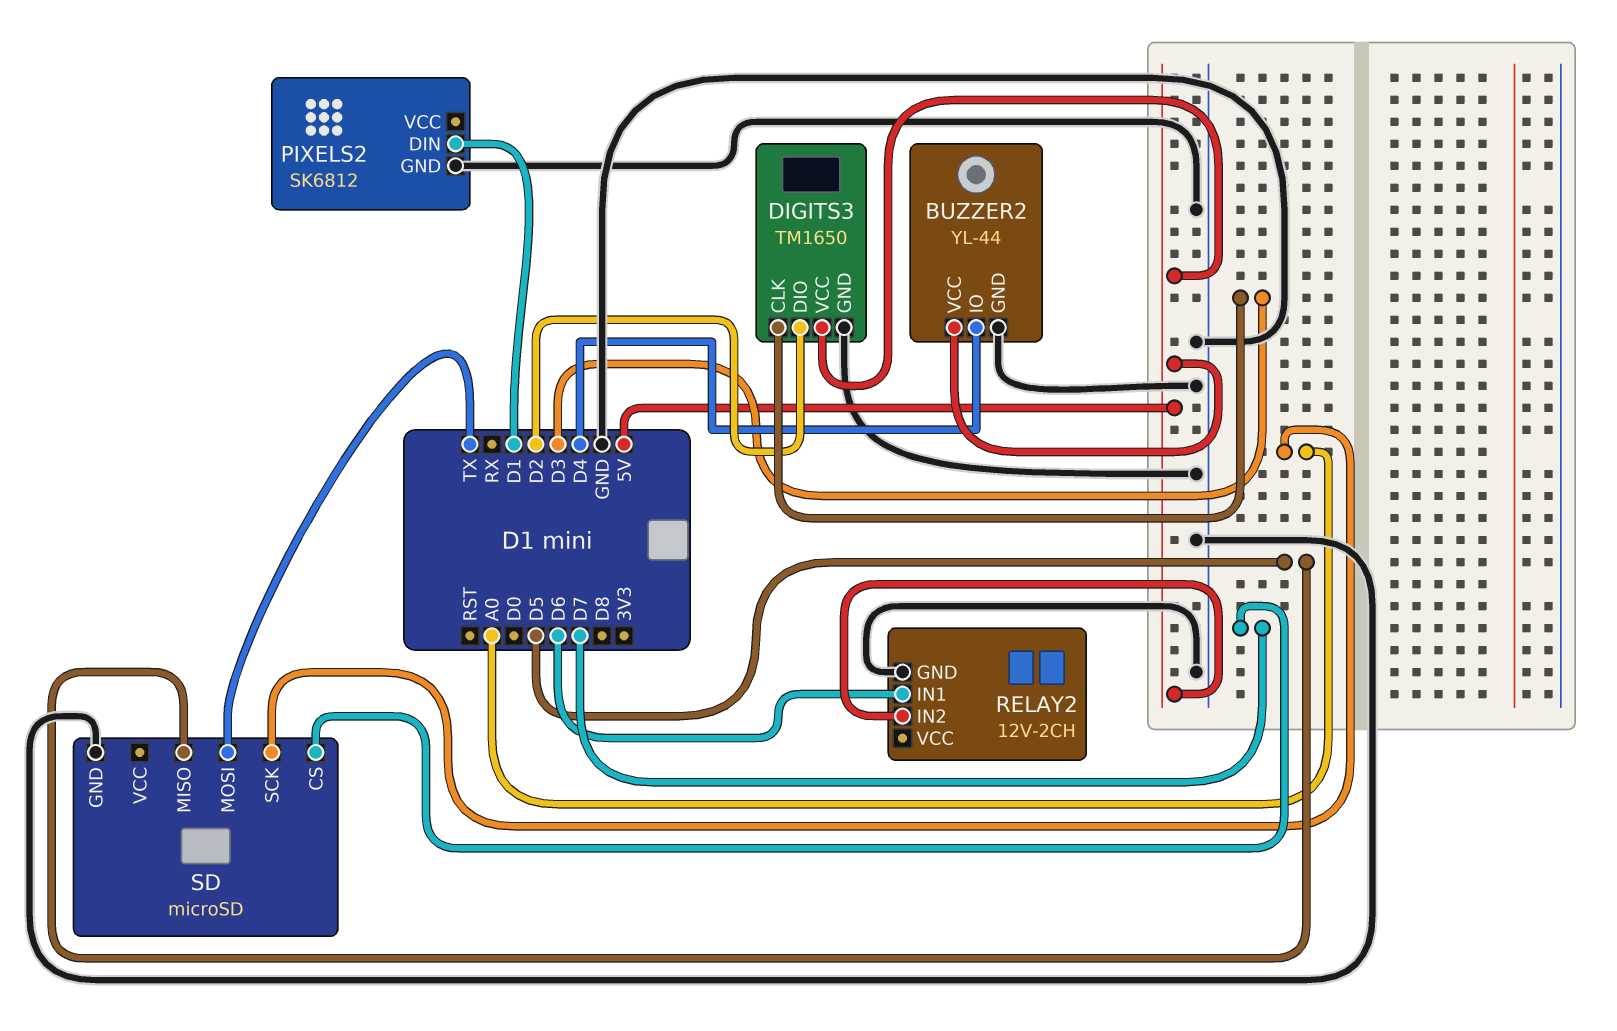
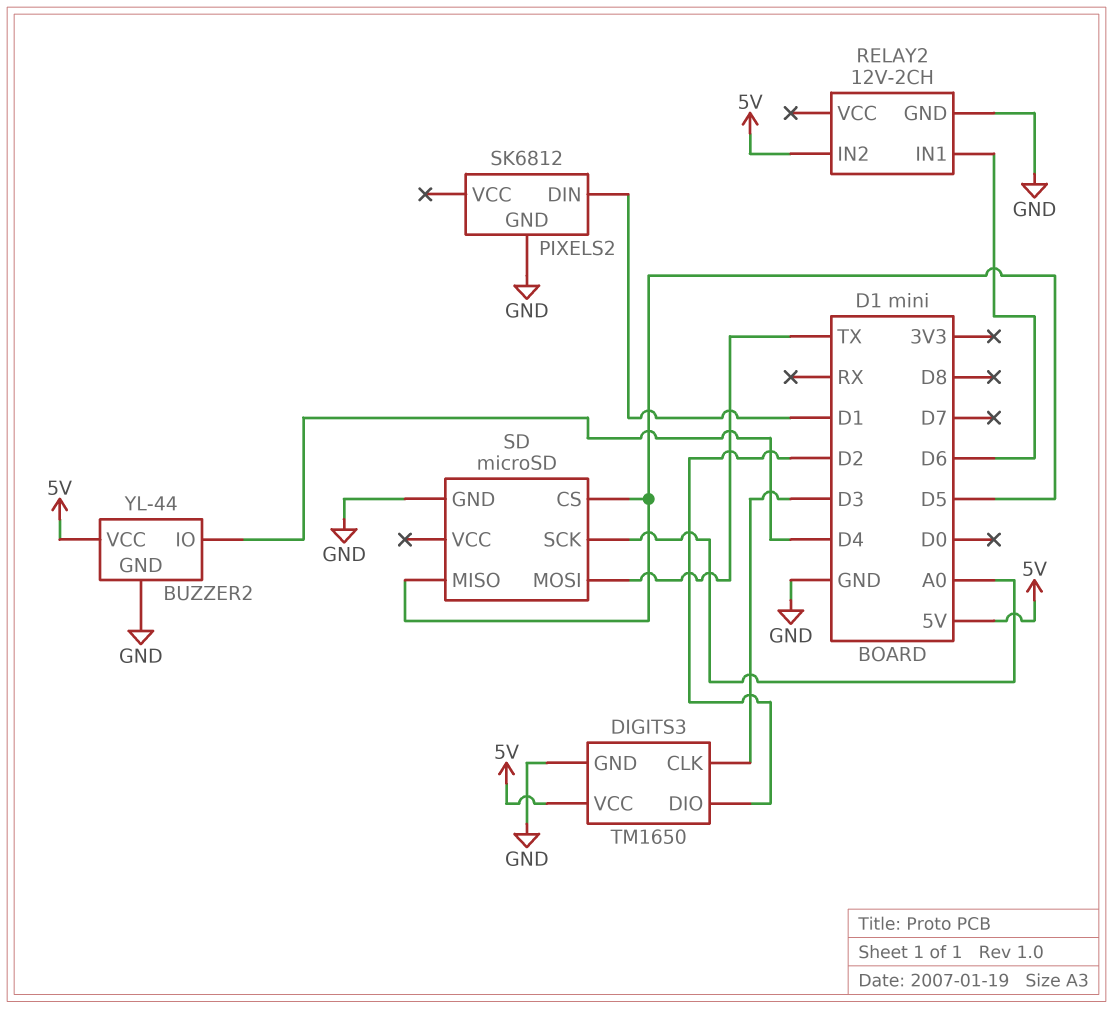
SD pin CS: D7 -> D5

